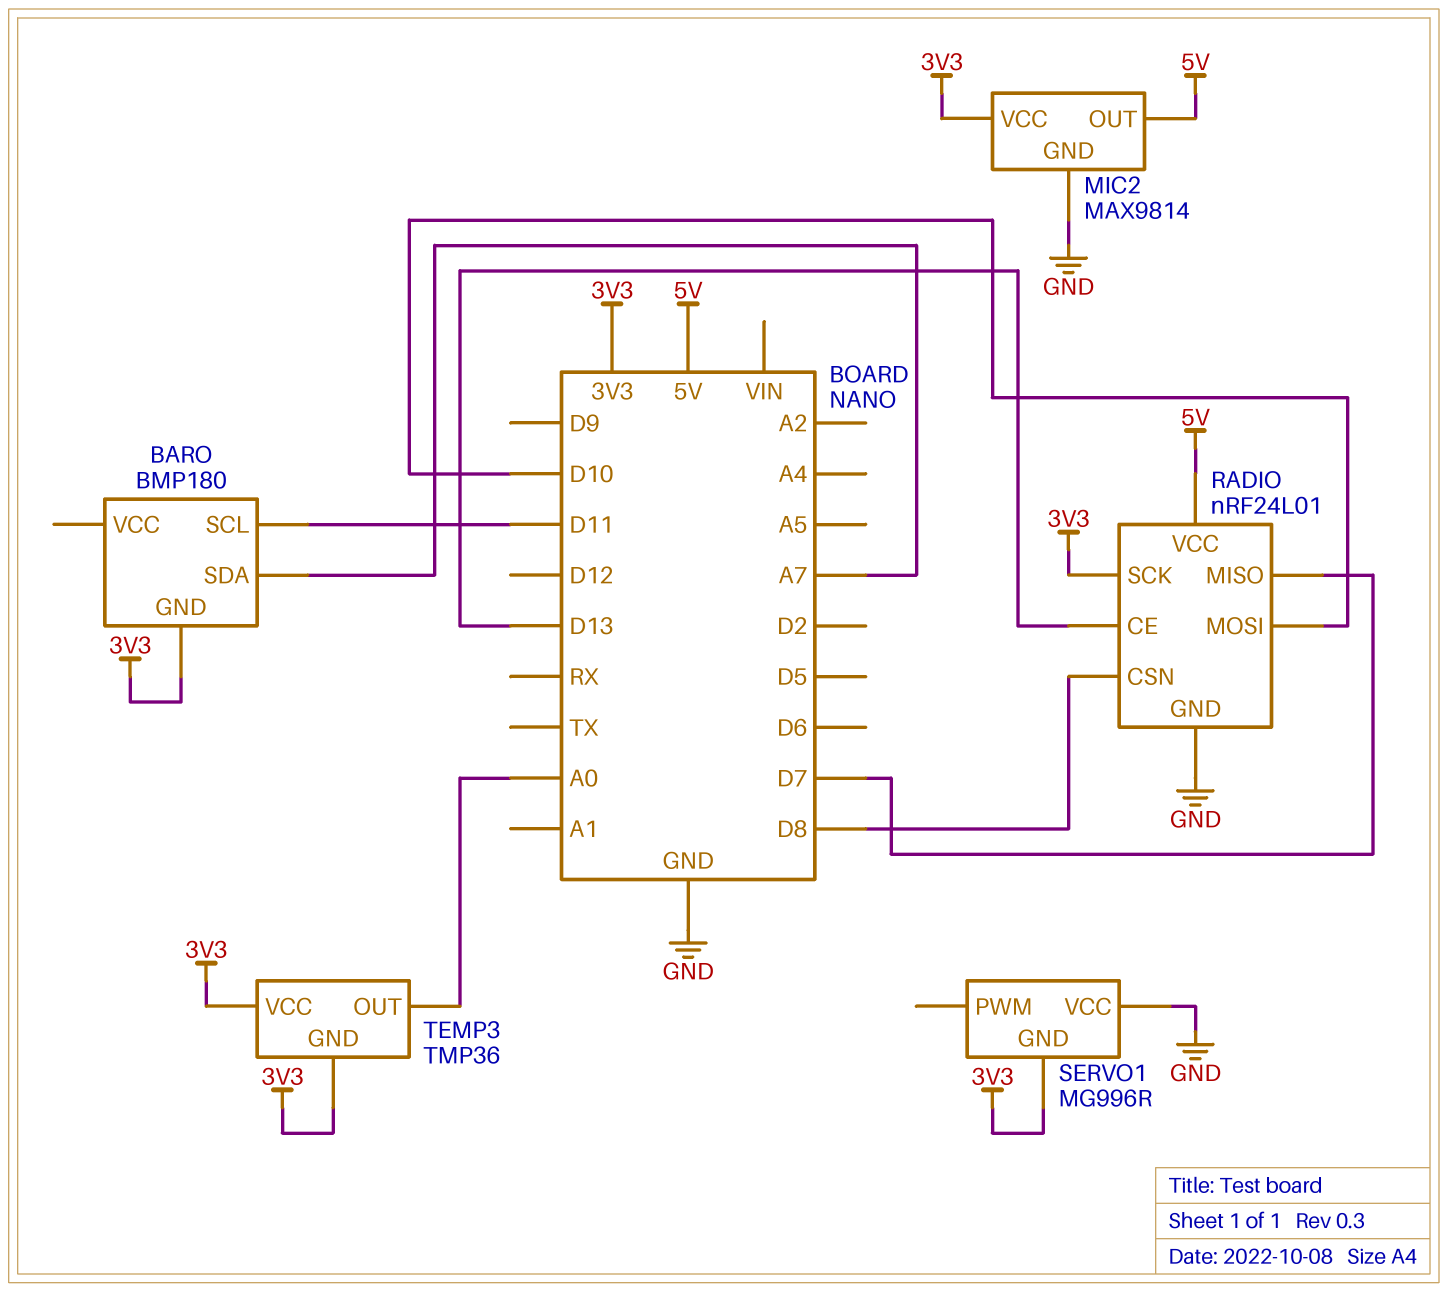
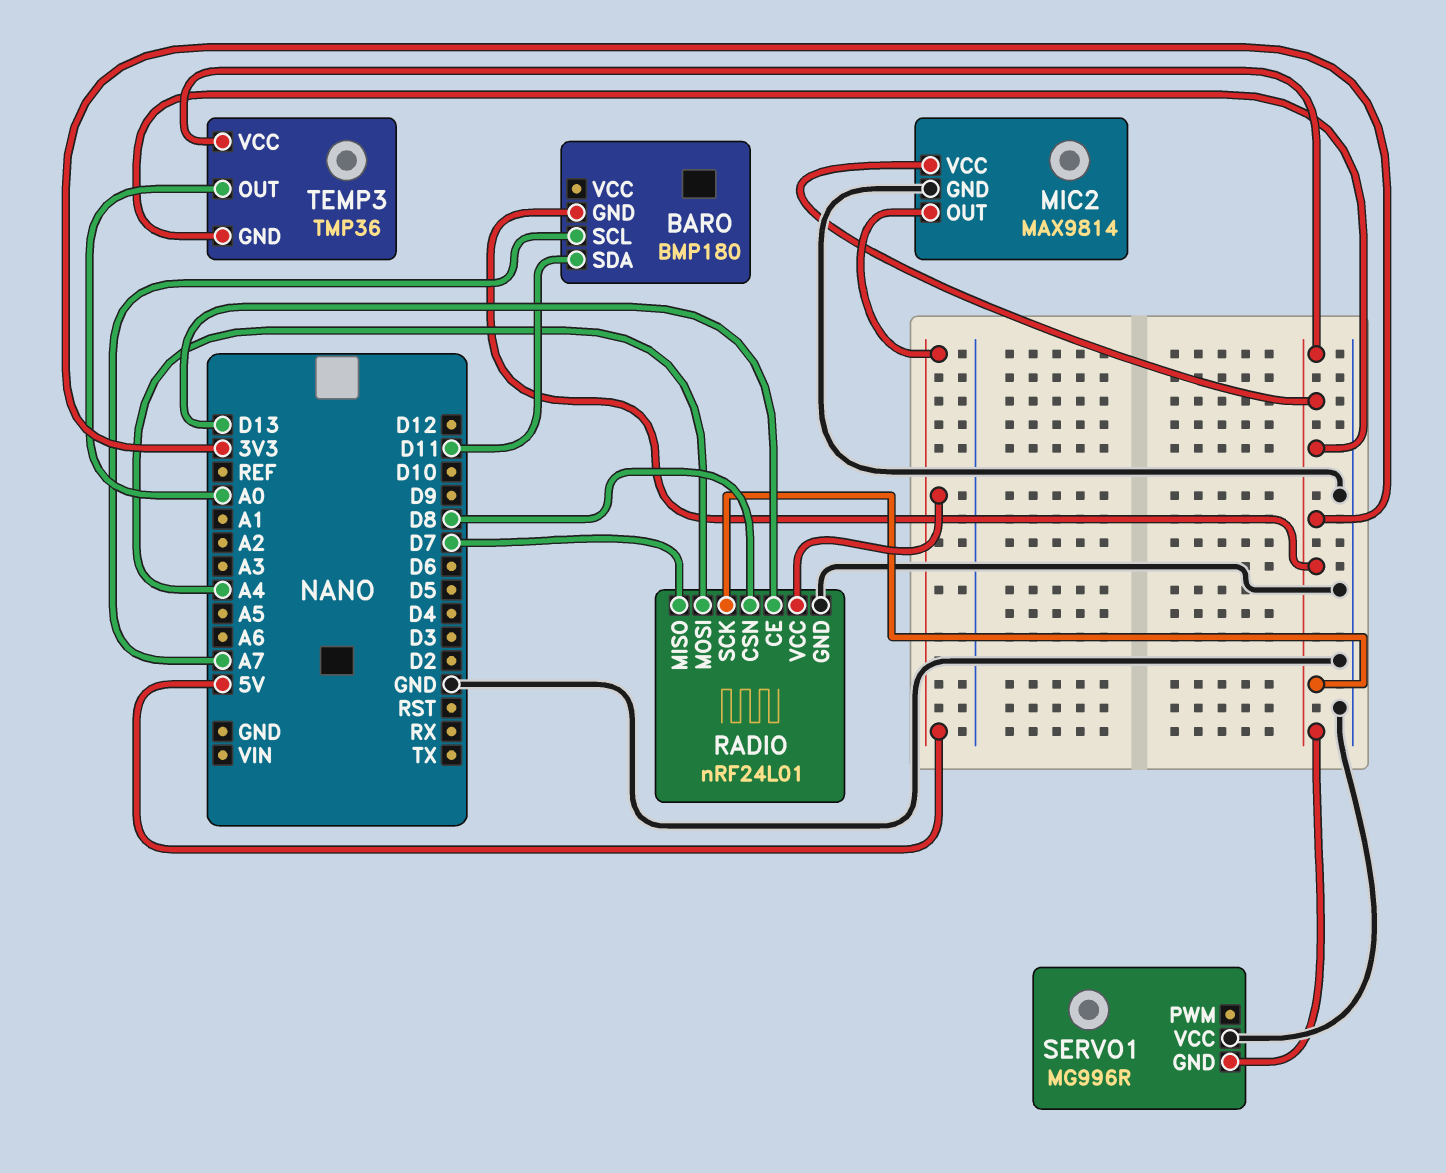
BARO pin SCL: D11 -> A7
BARO pin SDA: A7 -> D11
RADIO pin MOSI: D10 -> A4

